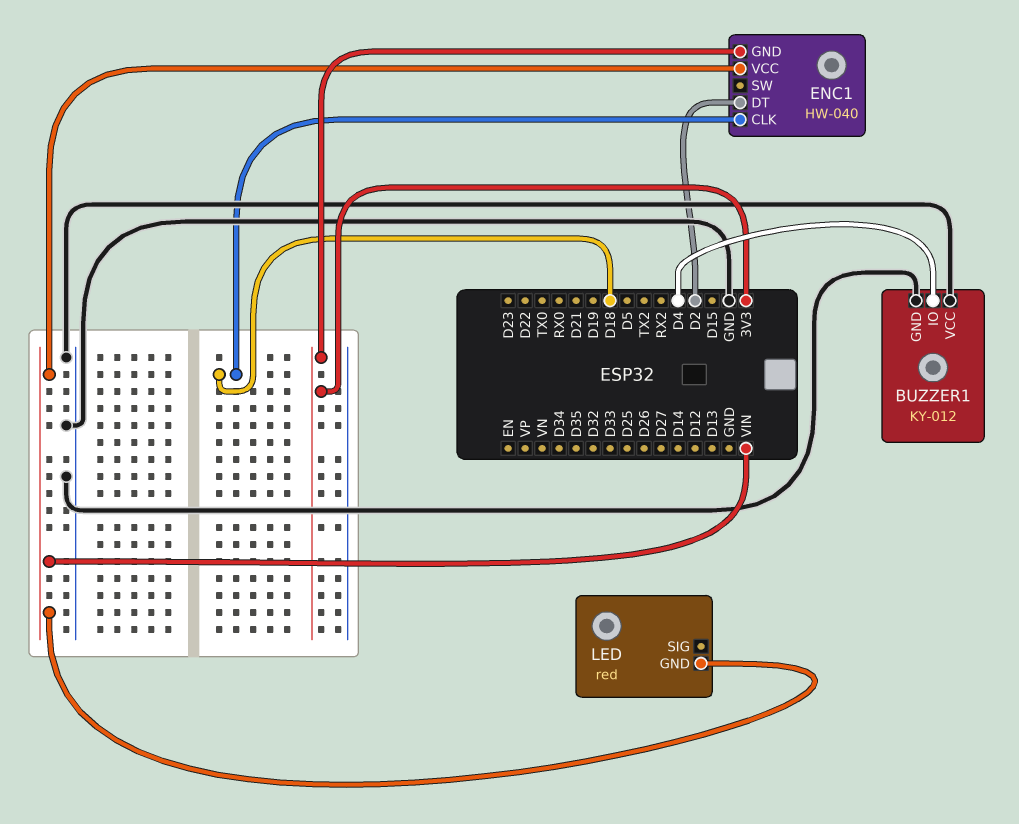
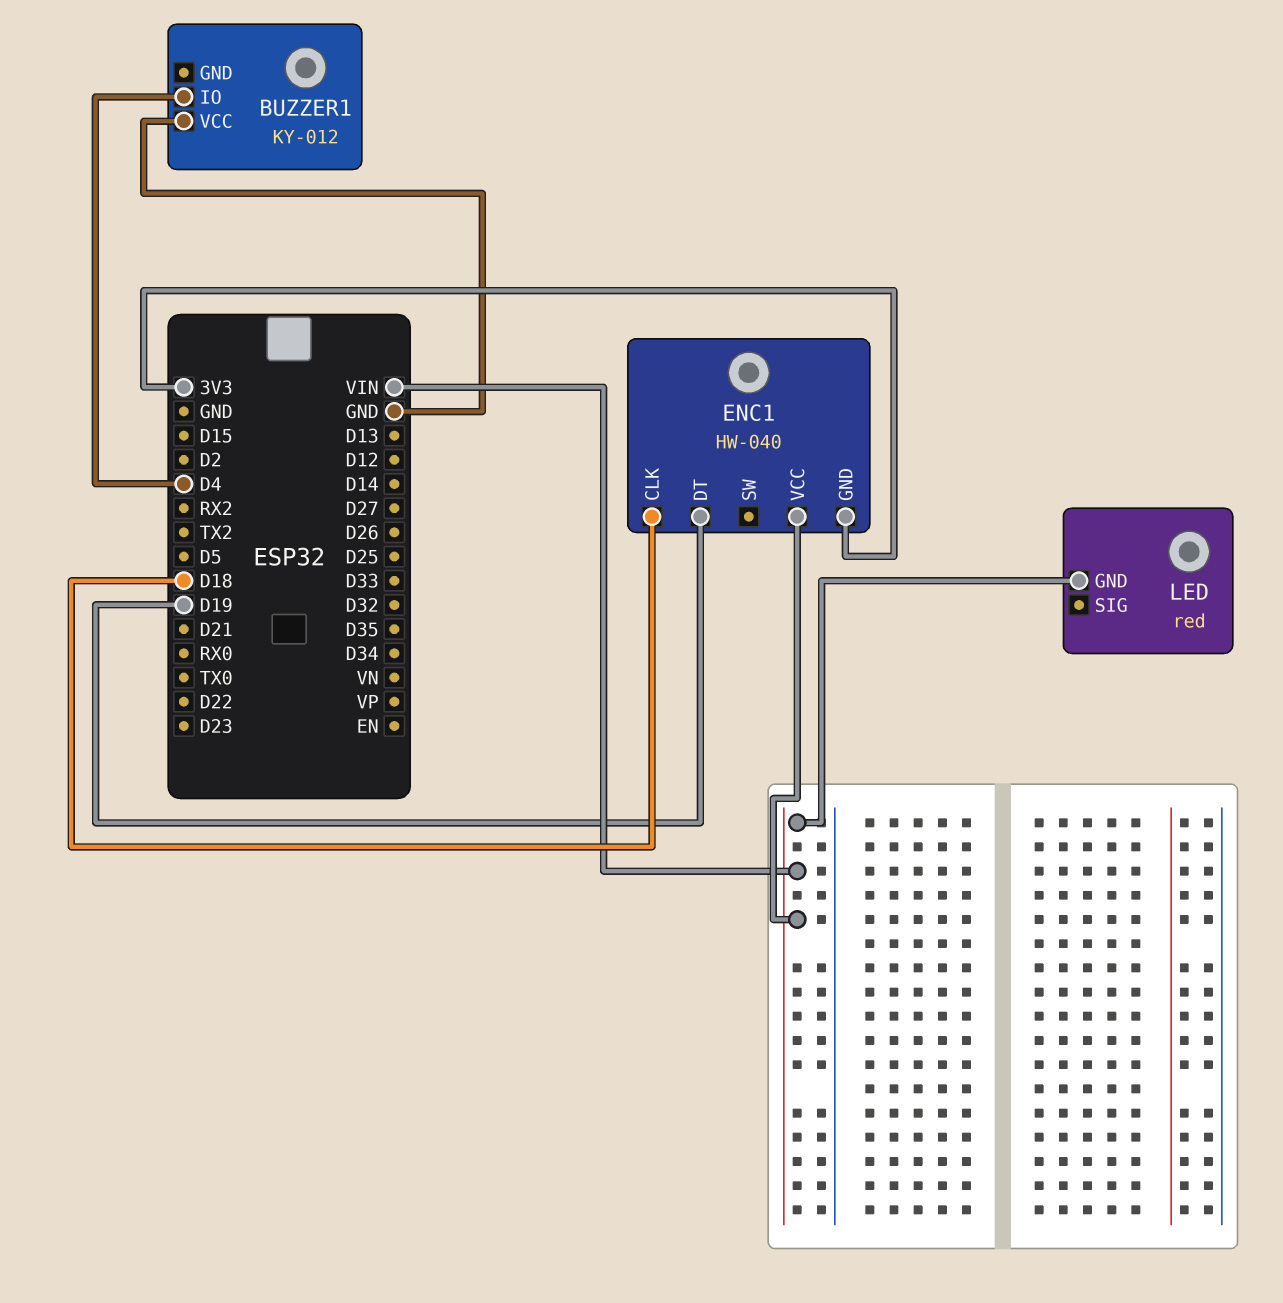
BUZZER1 pin GND: GND -> none
ENC1 pin DT: D2 -> D19

